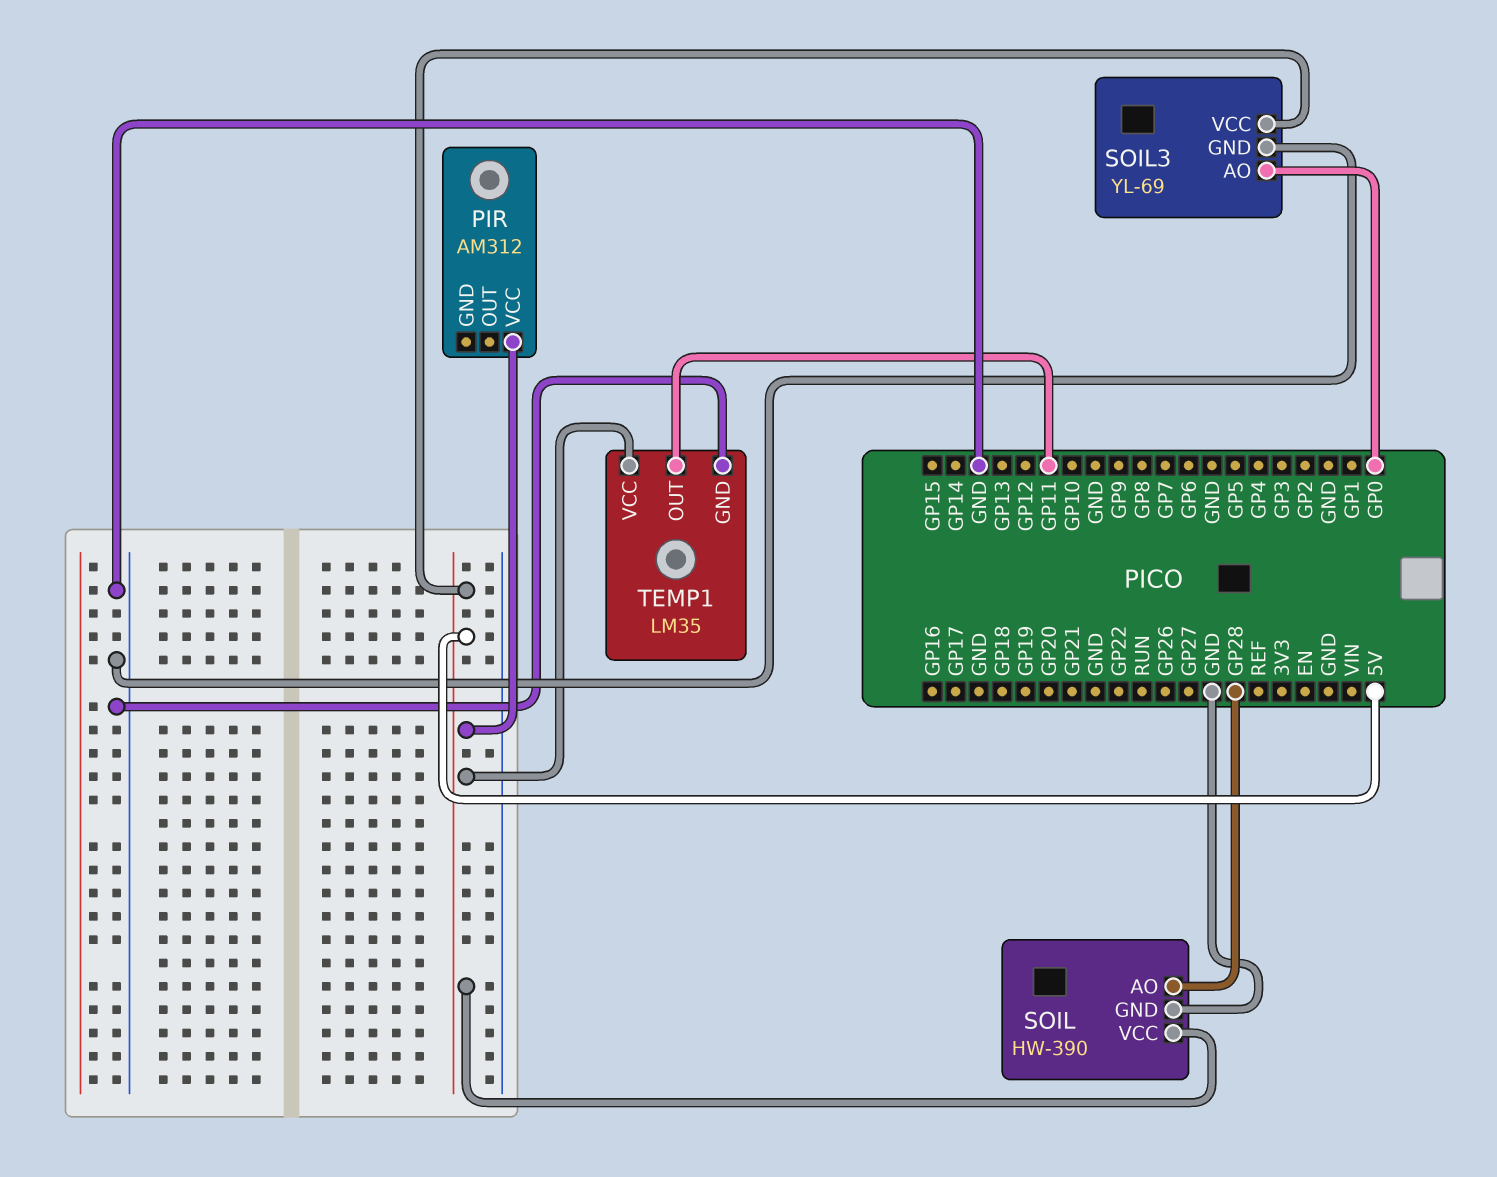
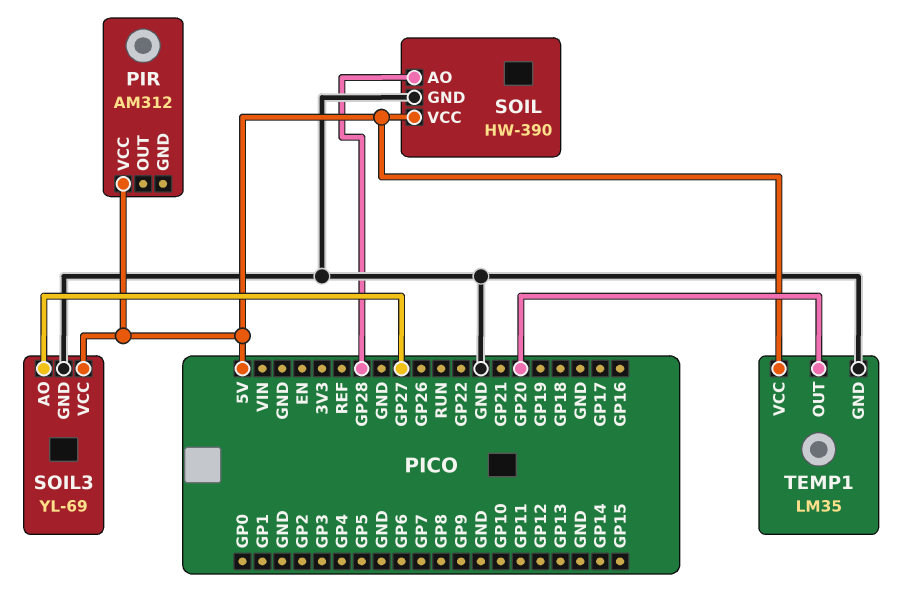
SOIL3 pin AO: GP0 -> GP27
TEMP1 pin OUT: GP11 -> GP20

